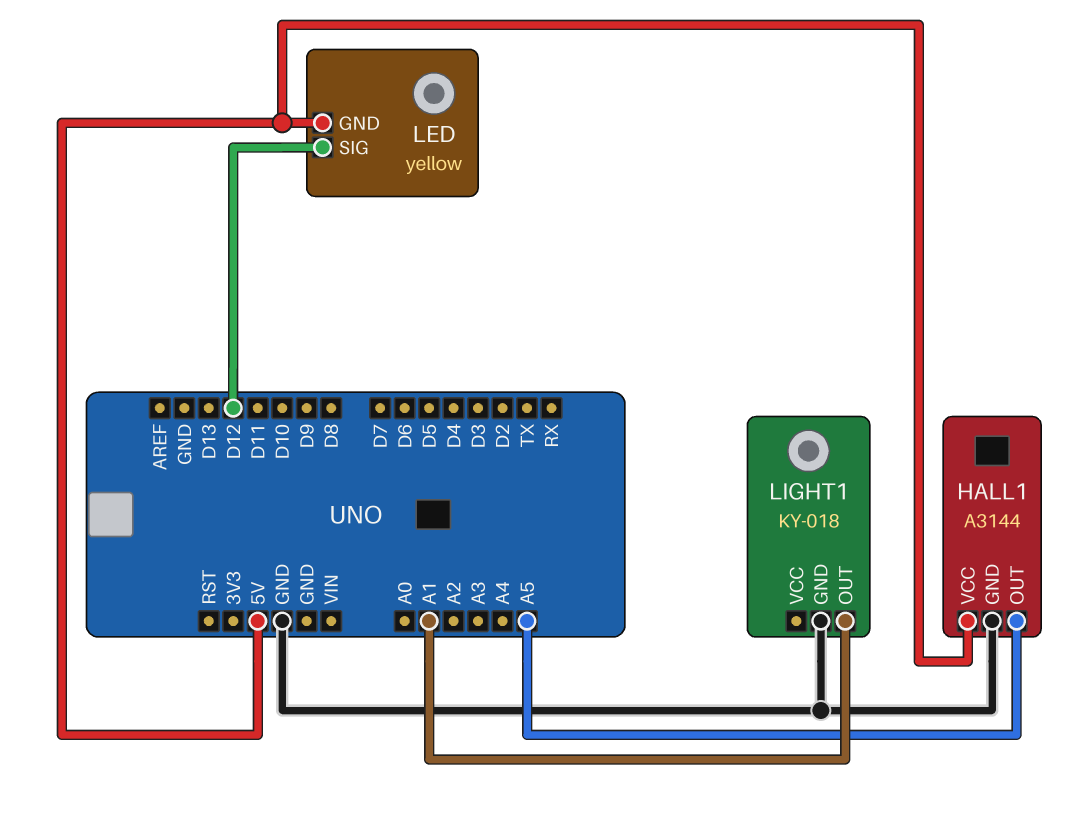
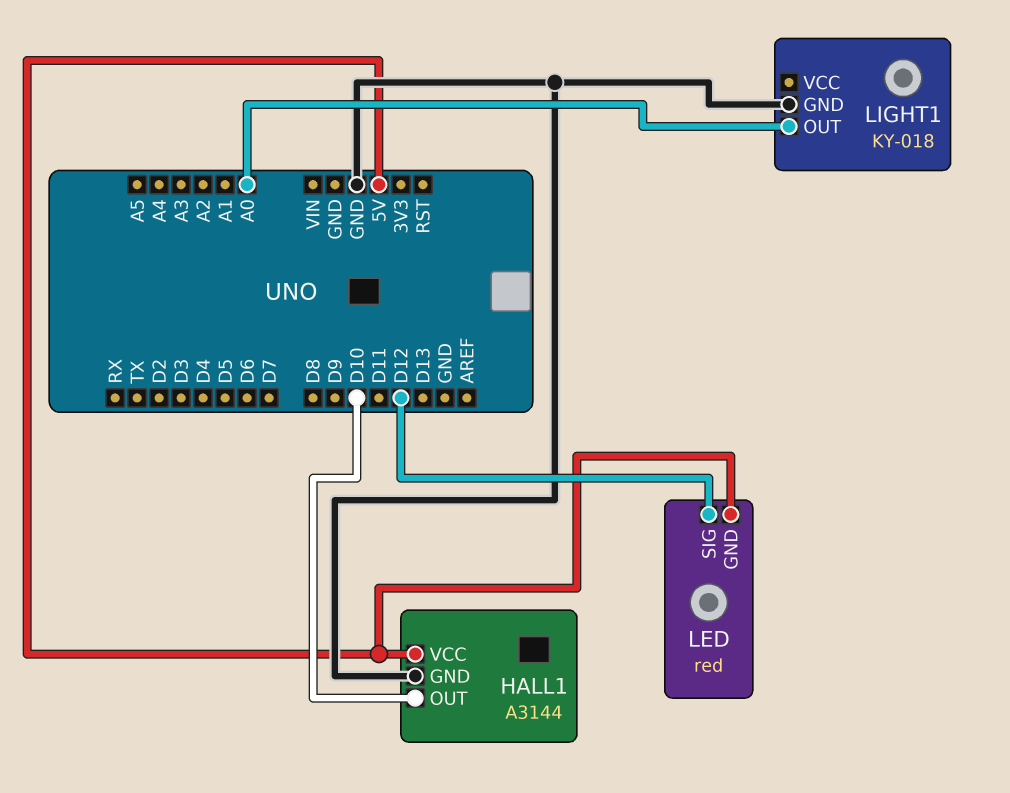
HALL1 pin OUT: A5 -> D10
LED: yellow -> red
LIGHT1 pin OUT: A1 -> A0

